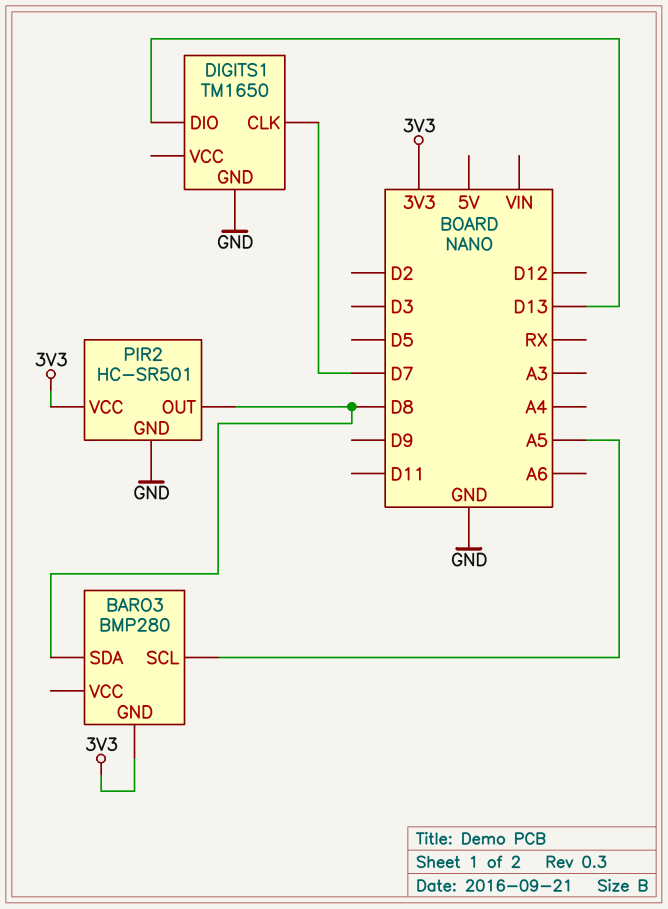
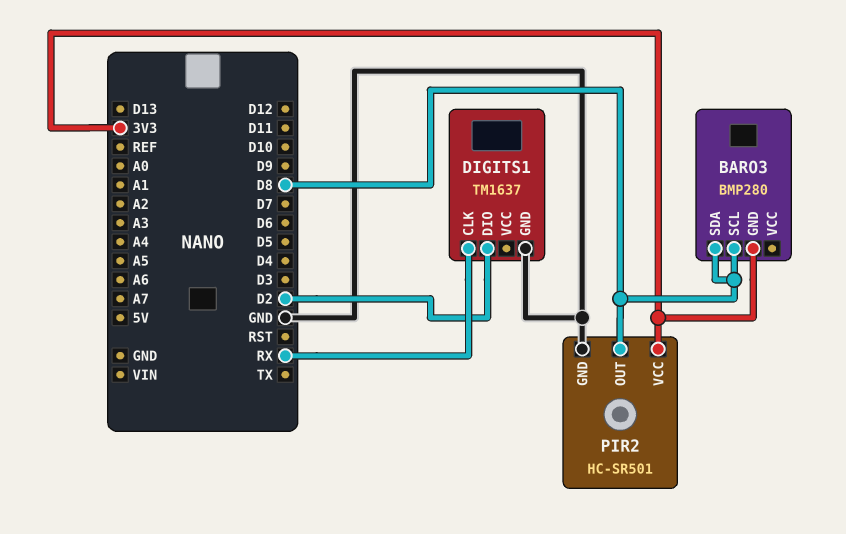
BARO3 pin SCL: A5 -> D8
DIGITS1: TM1650 -> TM1637
DIGITS1 pin CLK: D7 -> RX
DIGITS1 pin DIO: D13 -> D2

